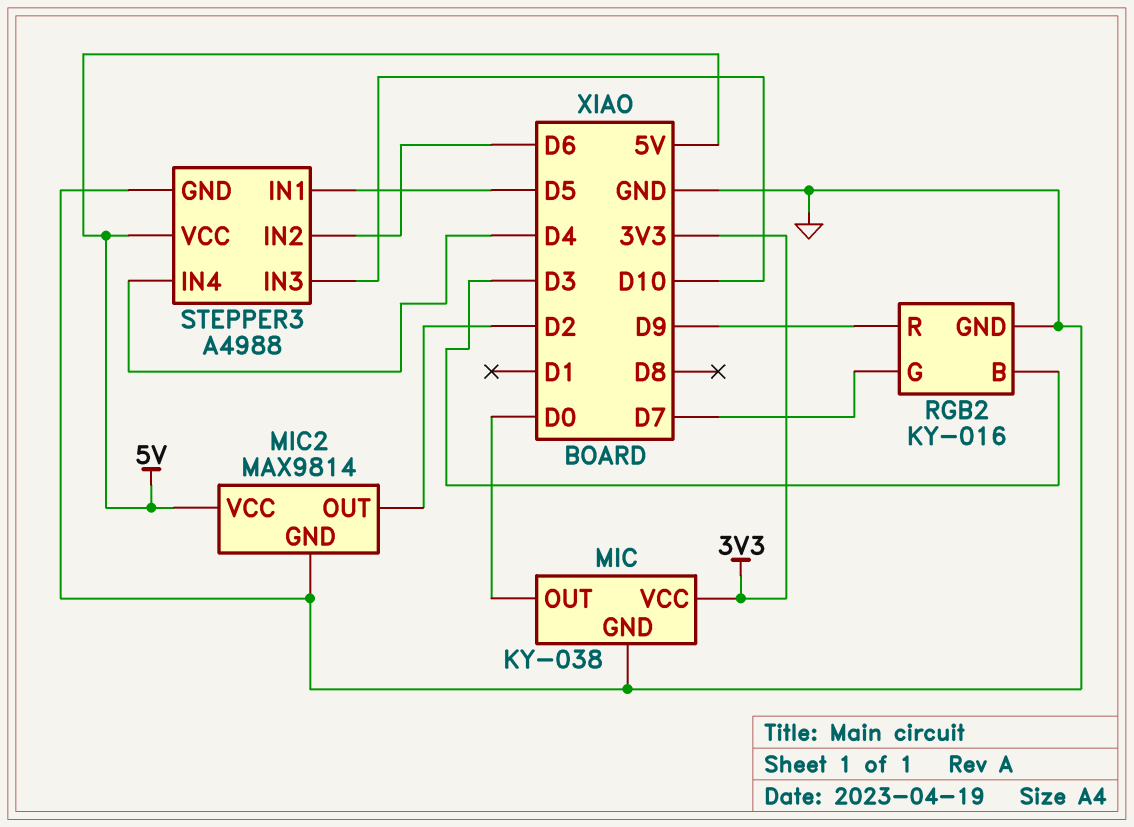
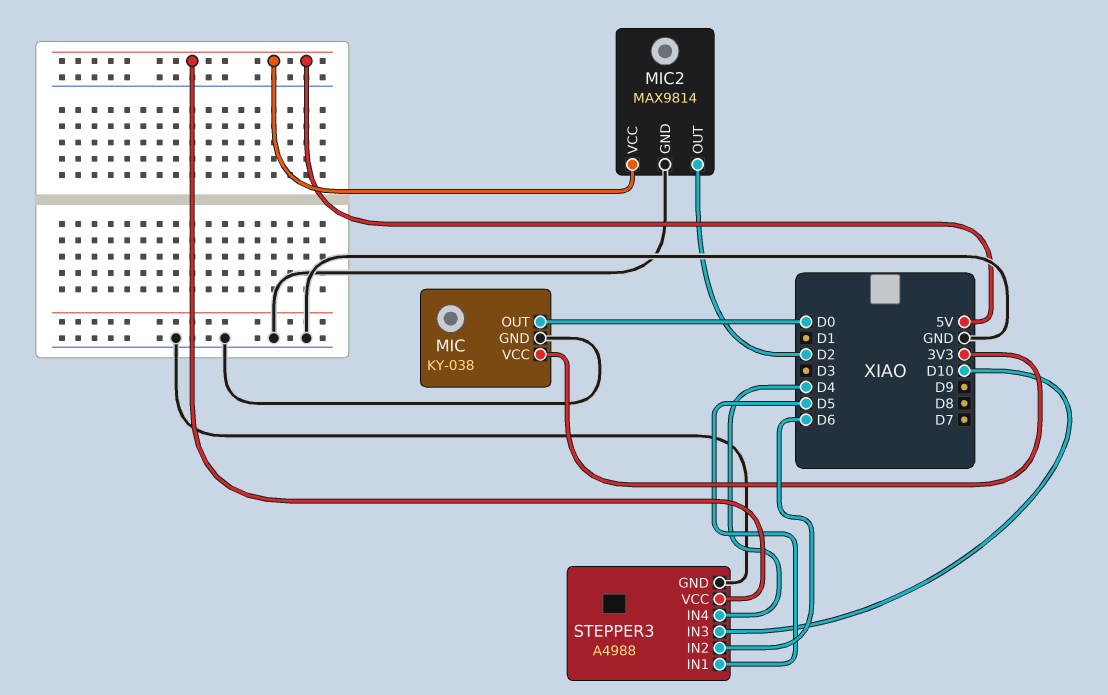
RGB2: KY-016 -> none
RGB2 pin B: D3 -> none
RGB2 pin G: D7 -> none
RGB2 pin GND: GND -> none
RGB2 pin R: D9 -> none

